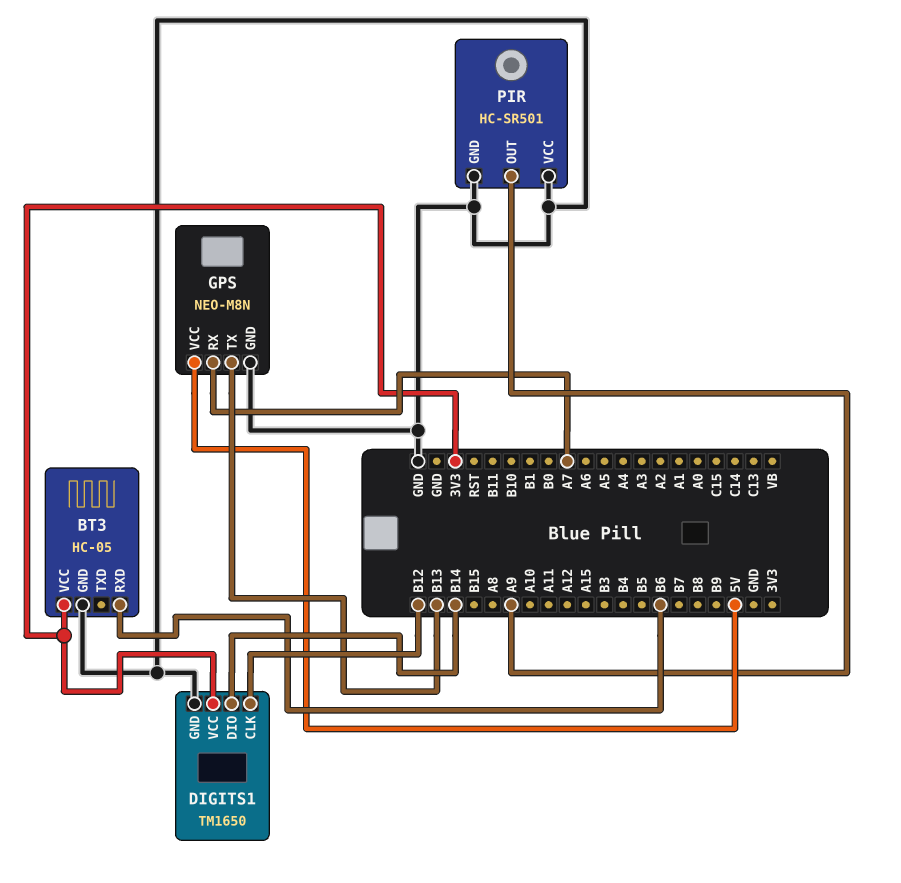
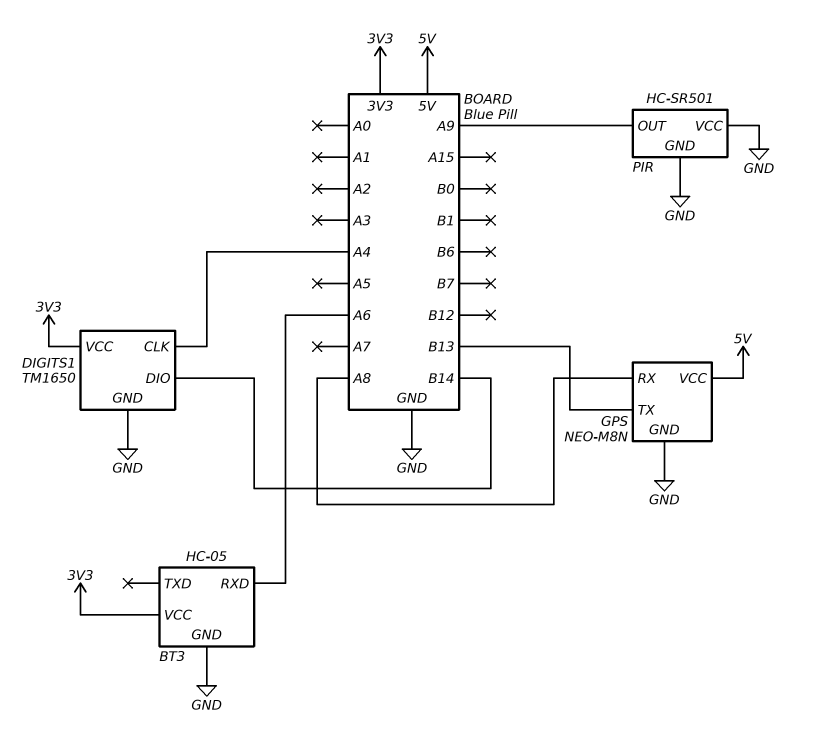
BT3 pin RXD: B6 -> A6
DIGITS1 pin CLK: B12 -> A4
GPS pin RX: A7 -> A8

